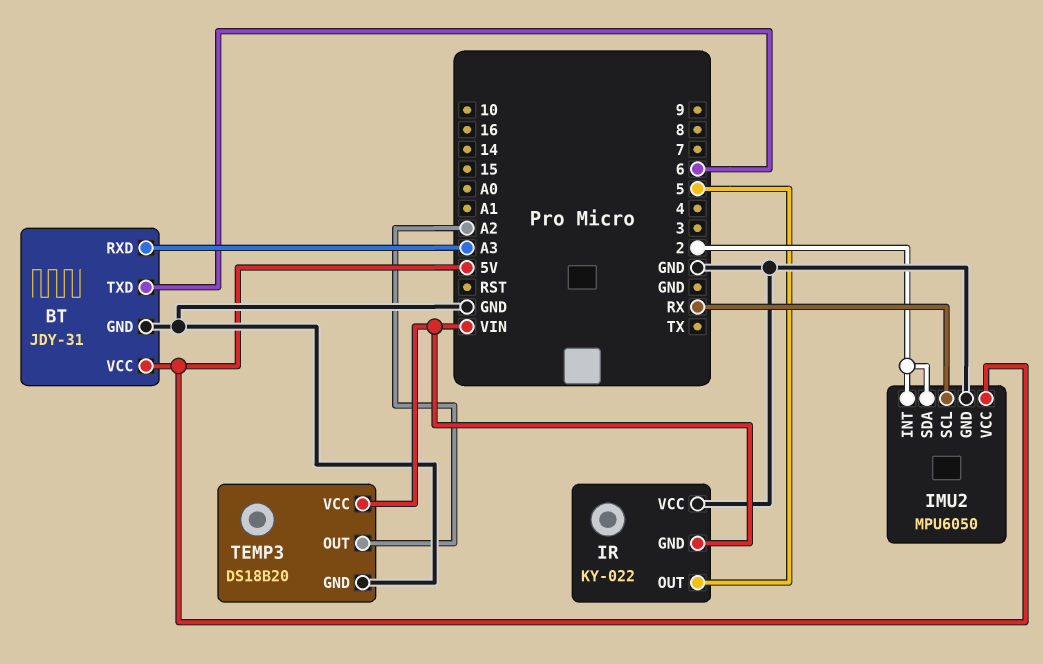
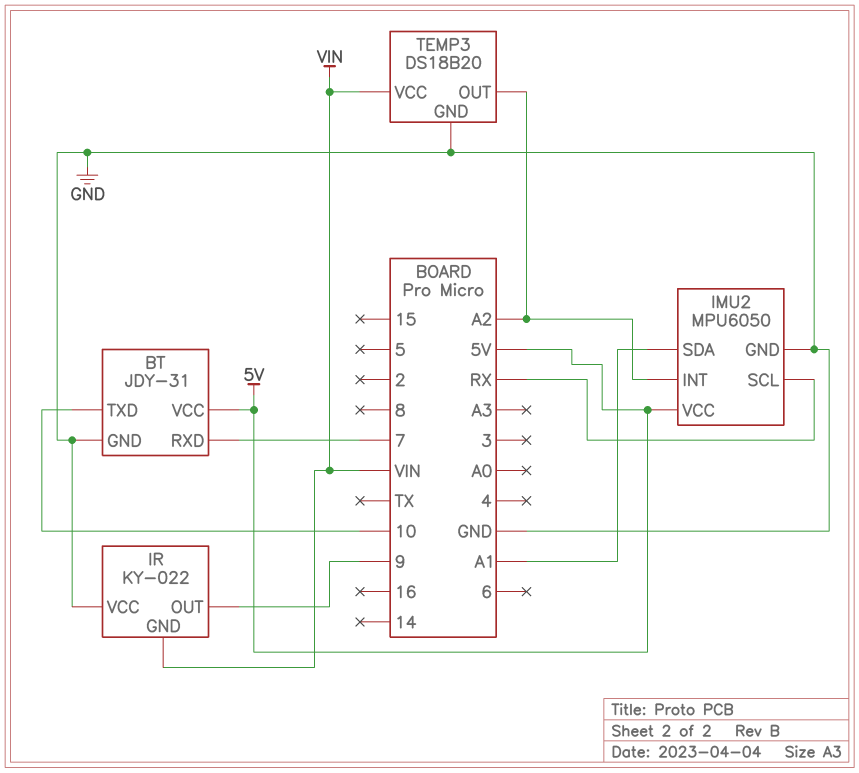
BT pin RXD: A3 -> 7
BT pin TXD: 6 -> 10
IMU2 pin INT: 2 -> A2
IMU2 pin SDA: 2 -> A1
IR pin OUT: 5 -> 9

